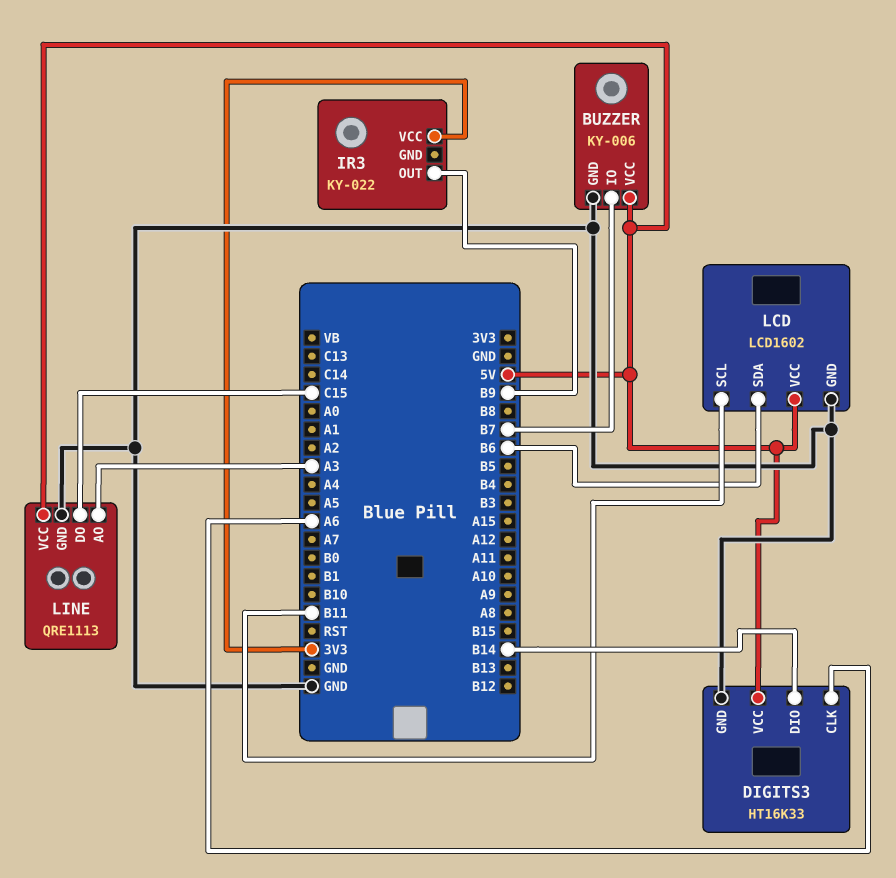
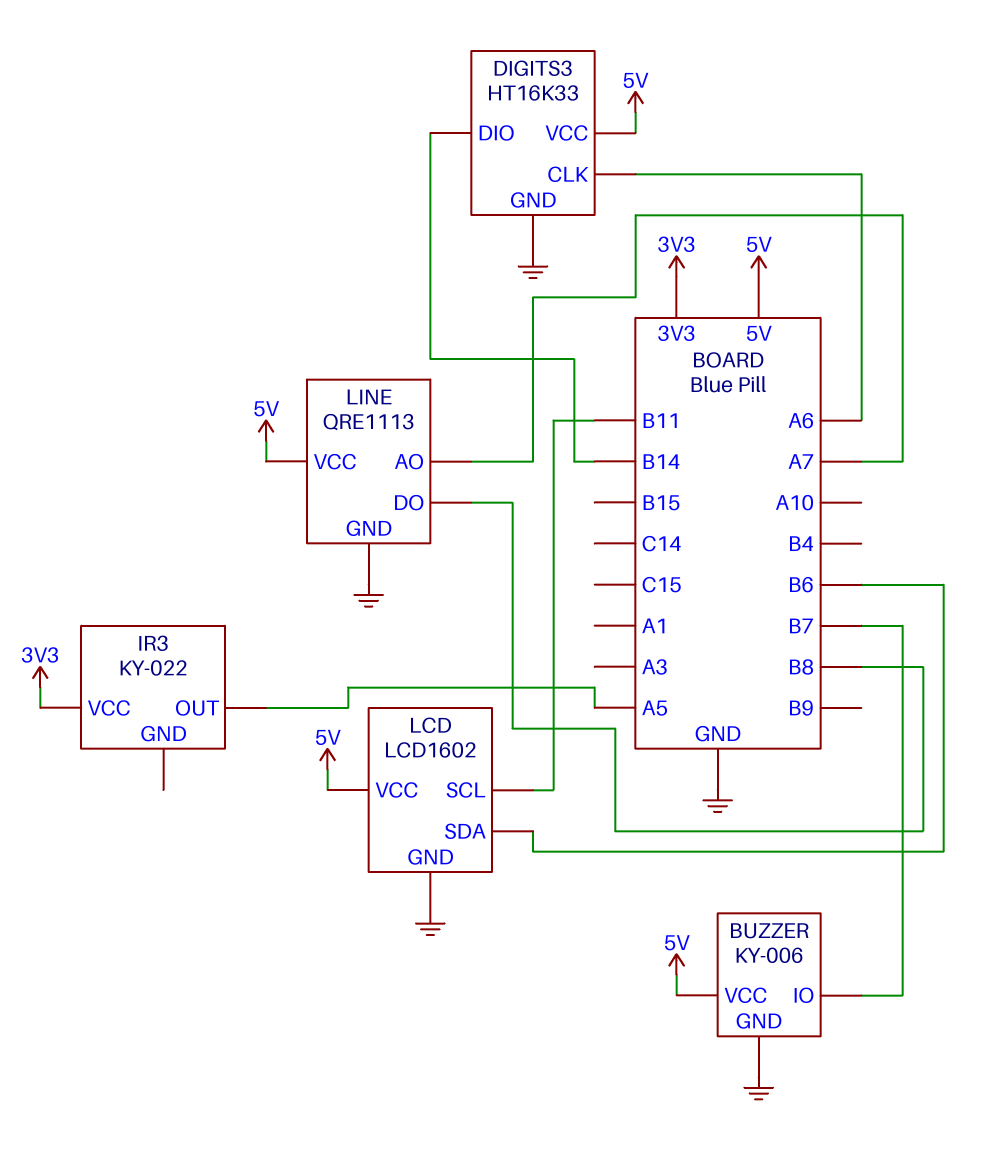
IR3 pin OUT: B9 -> A5
LINE pin AO: A3 -> A7
LINE pin DO: C15 -> B8

